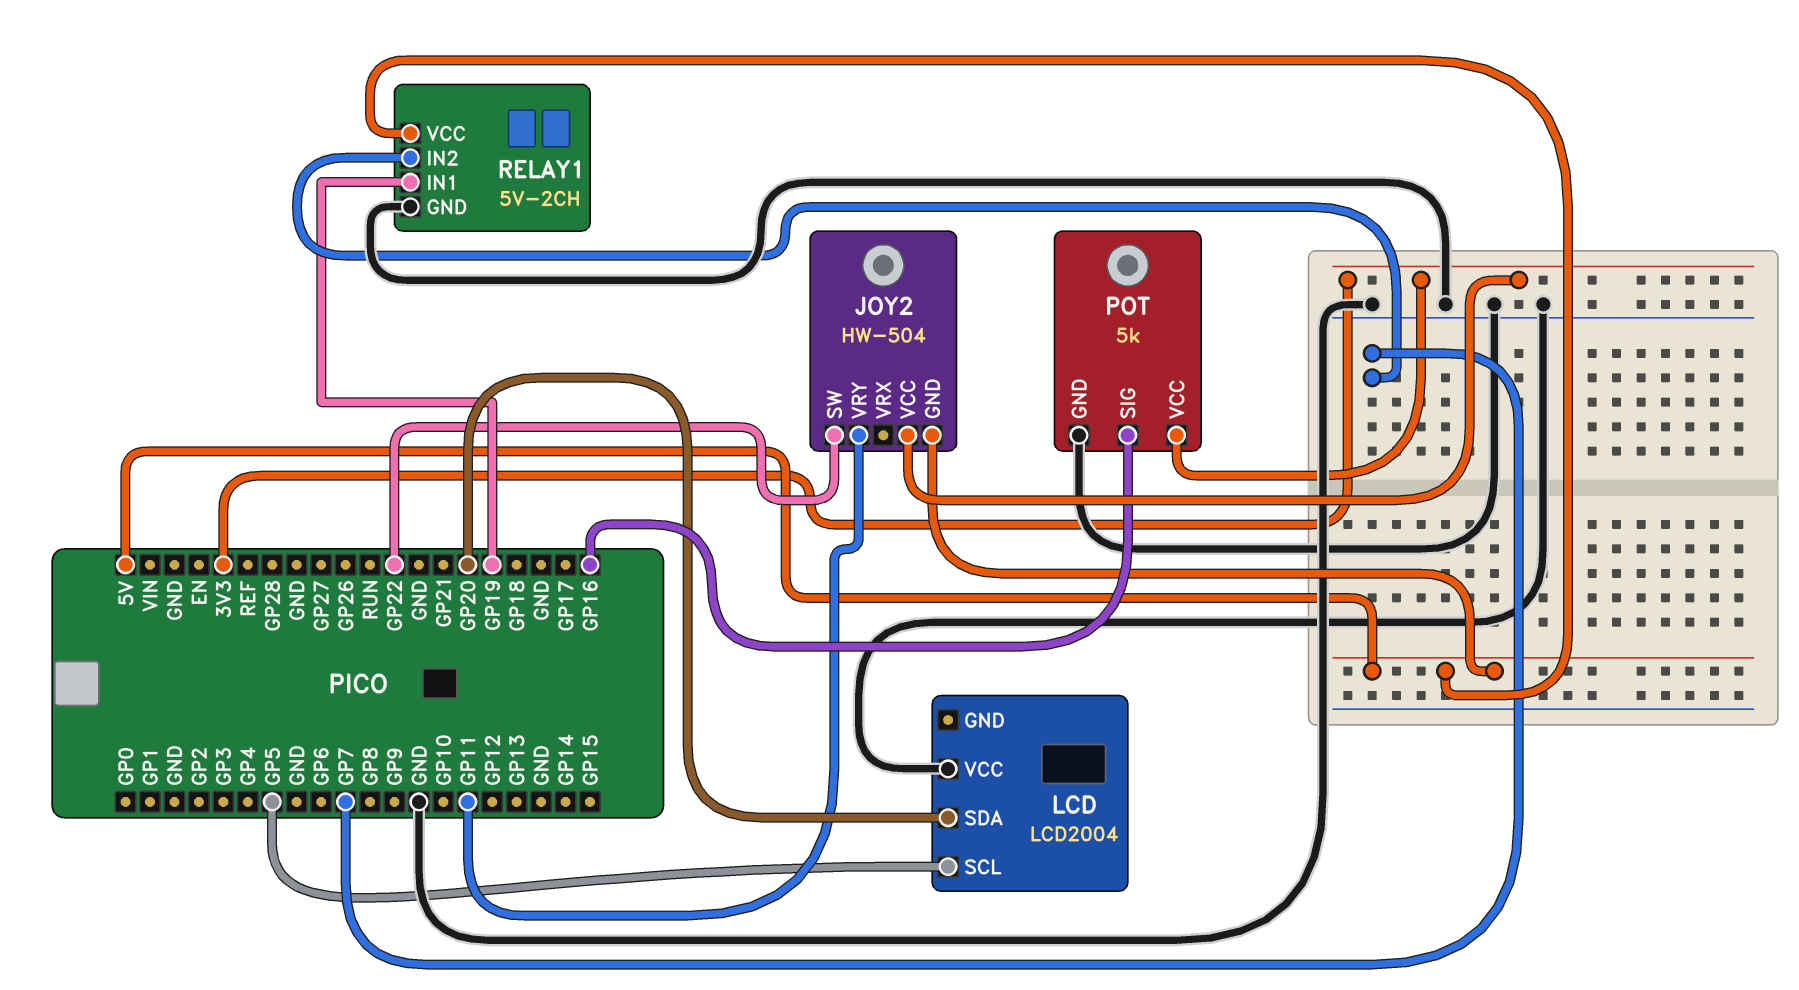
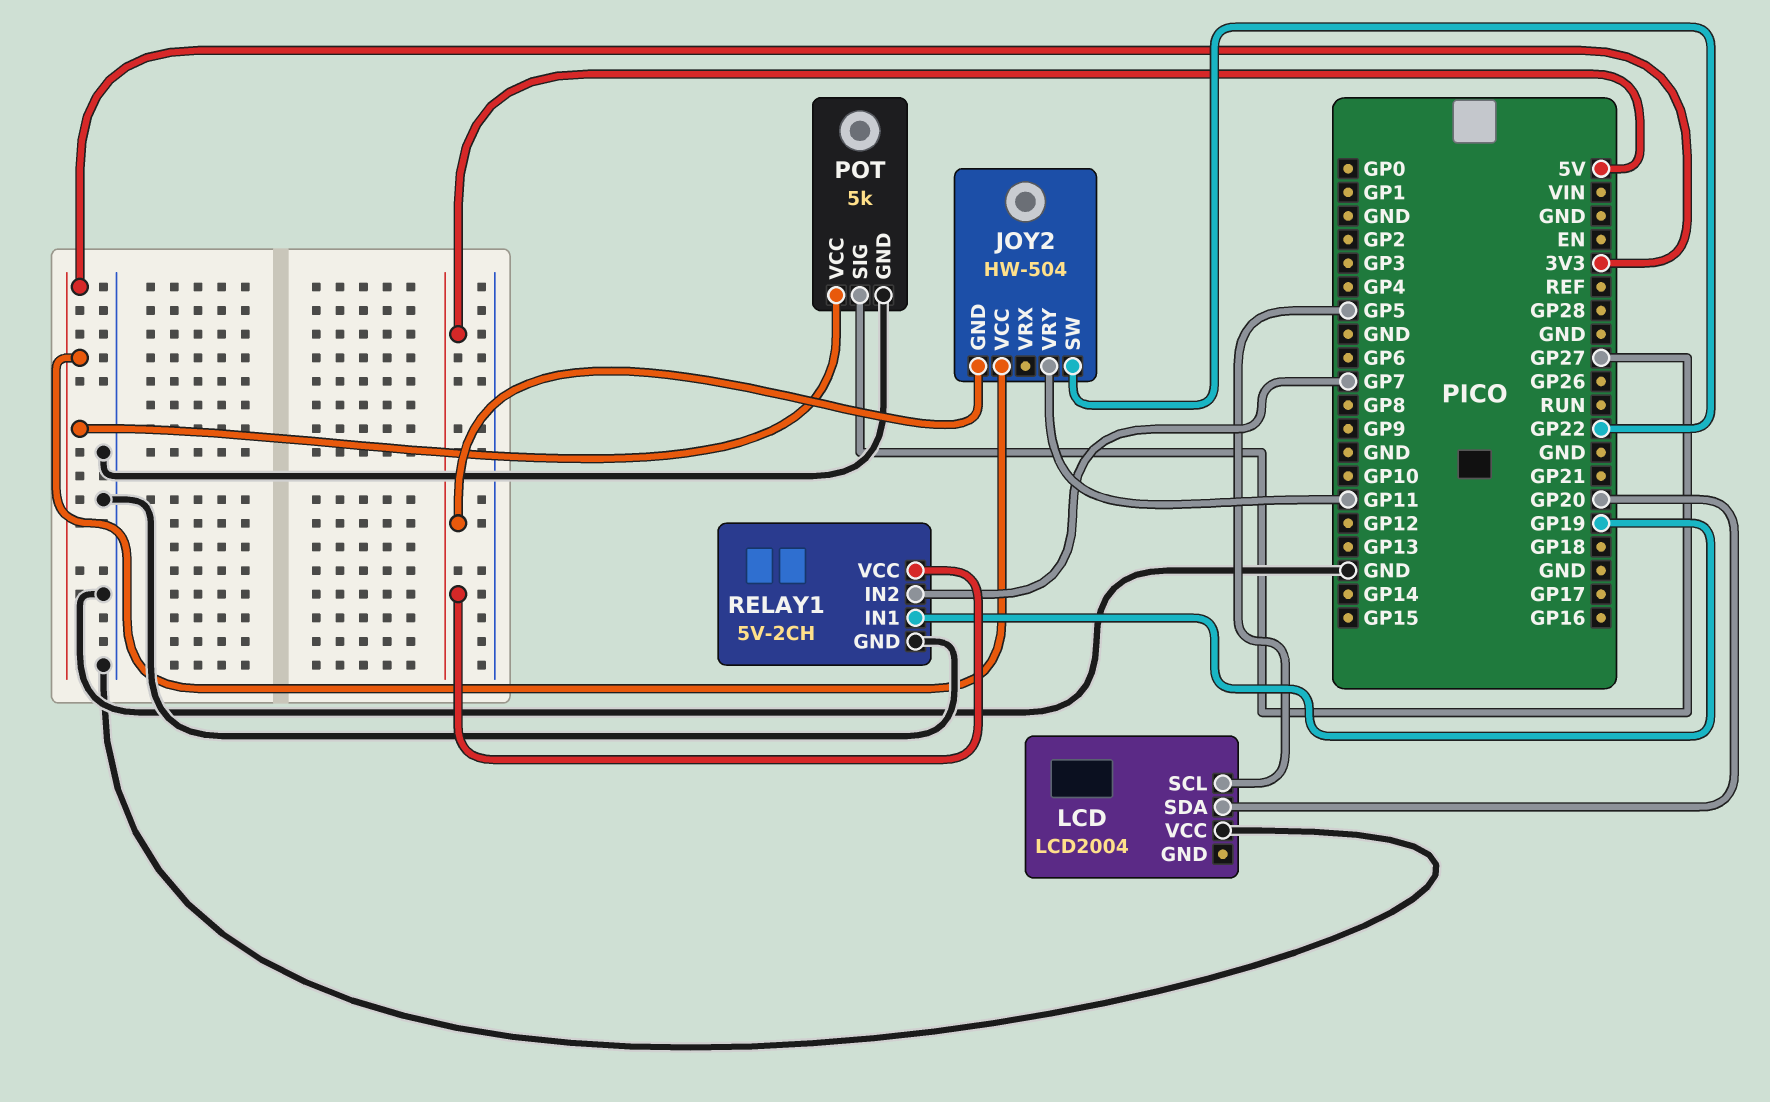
POT pin SIG: GP16 -> GP27

